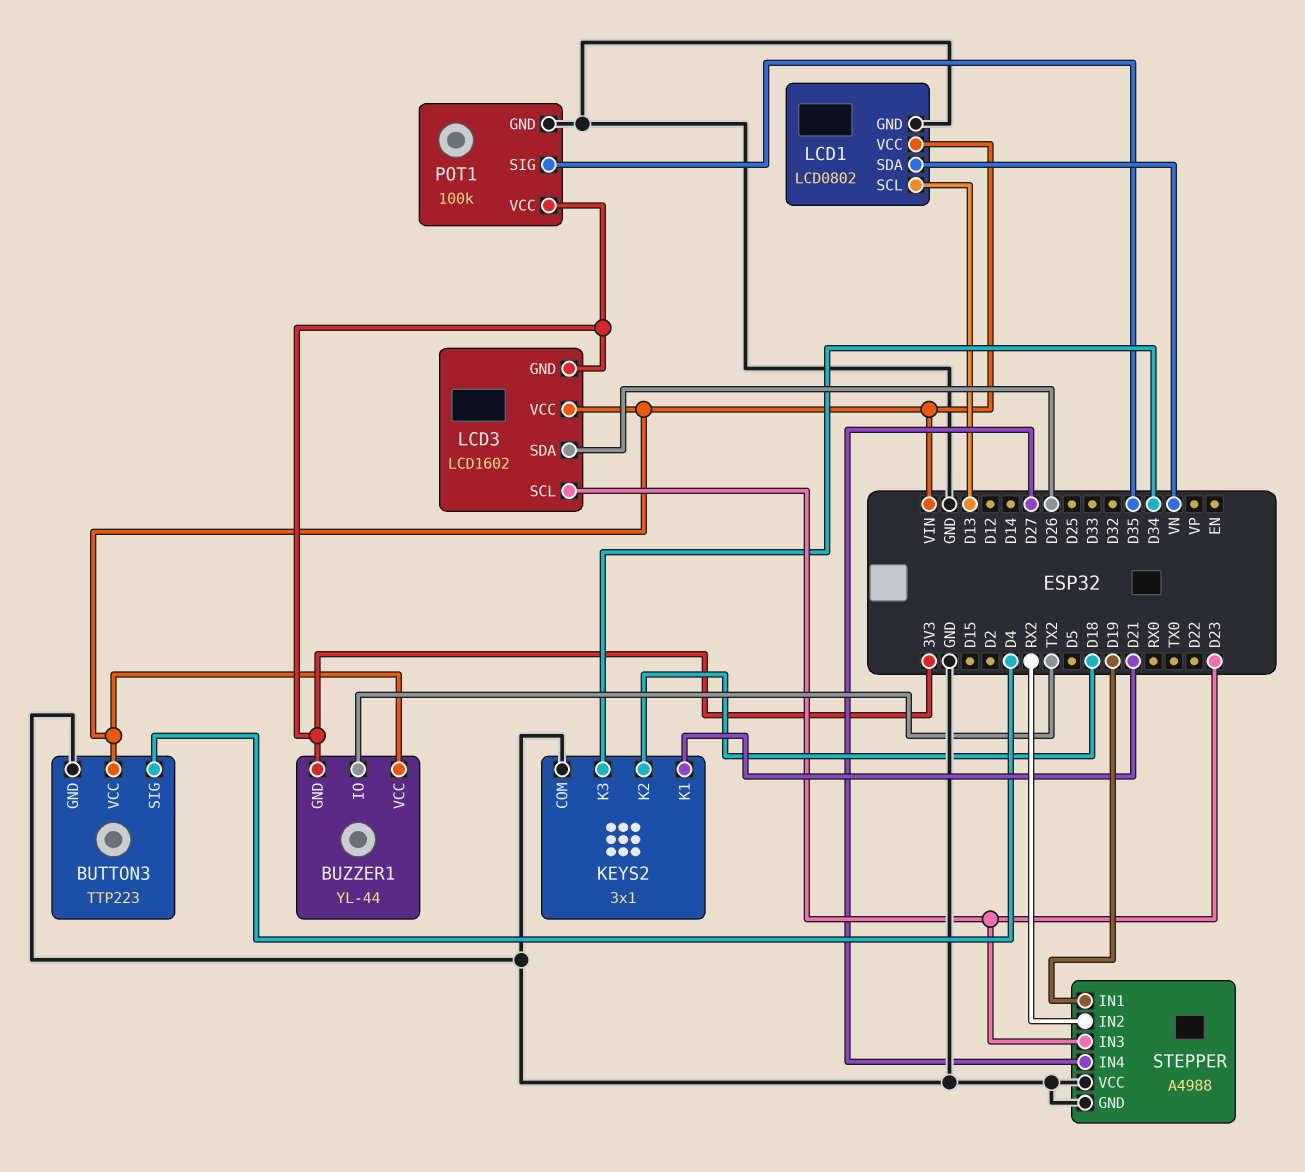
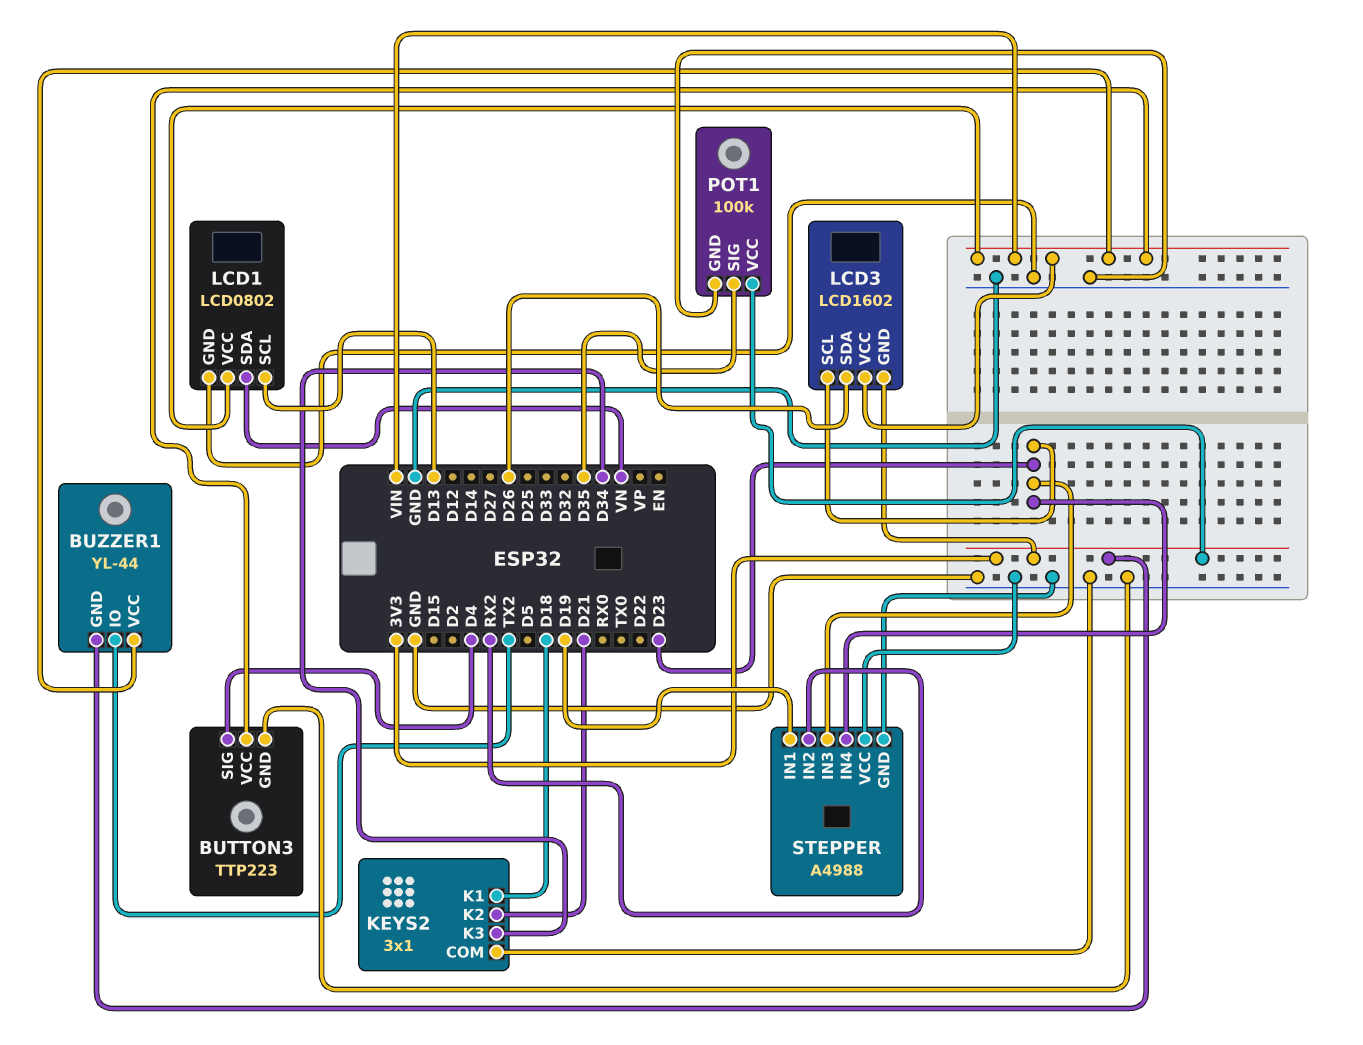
KEYS2 pin K1: D21 -> D18
KEYS2 pin K2: D18 -> D21
STEPPER pin IN4: D27 -> D23

